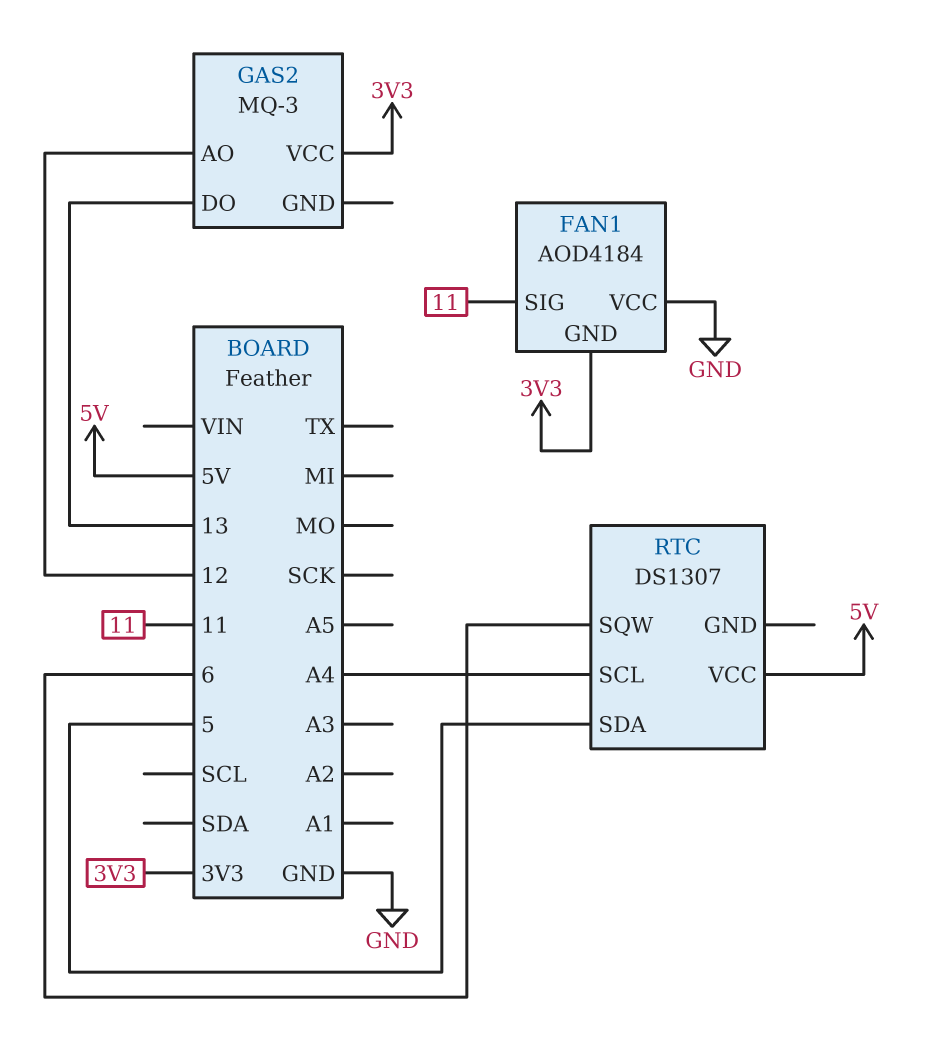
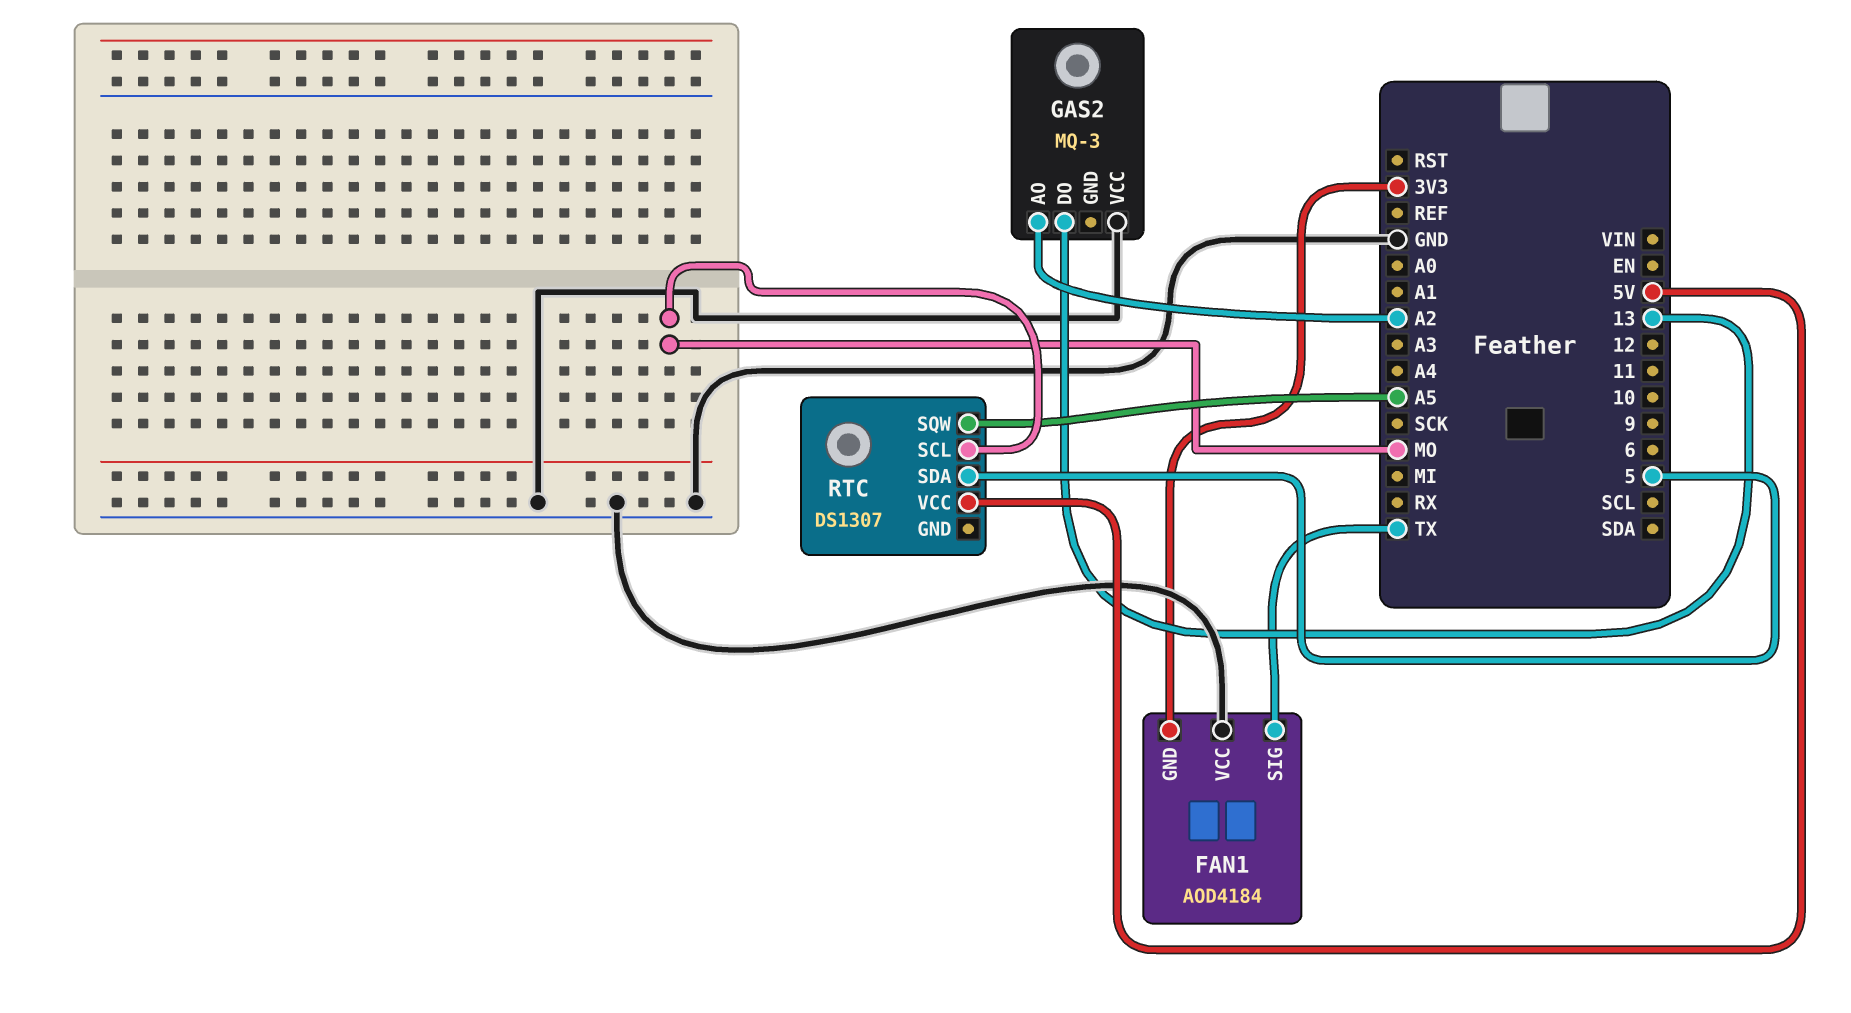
FAN1 pin SIG: 11 -> TX
GAS2 pin AO: 12 -> A2
GAS2 pin VCC: 3V3 -> GND
RTC pin SCL: A4 -> MO
RTC pin SQW: 6 -> A5

